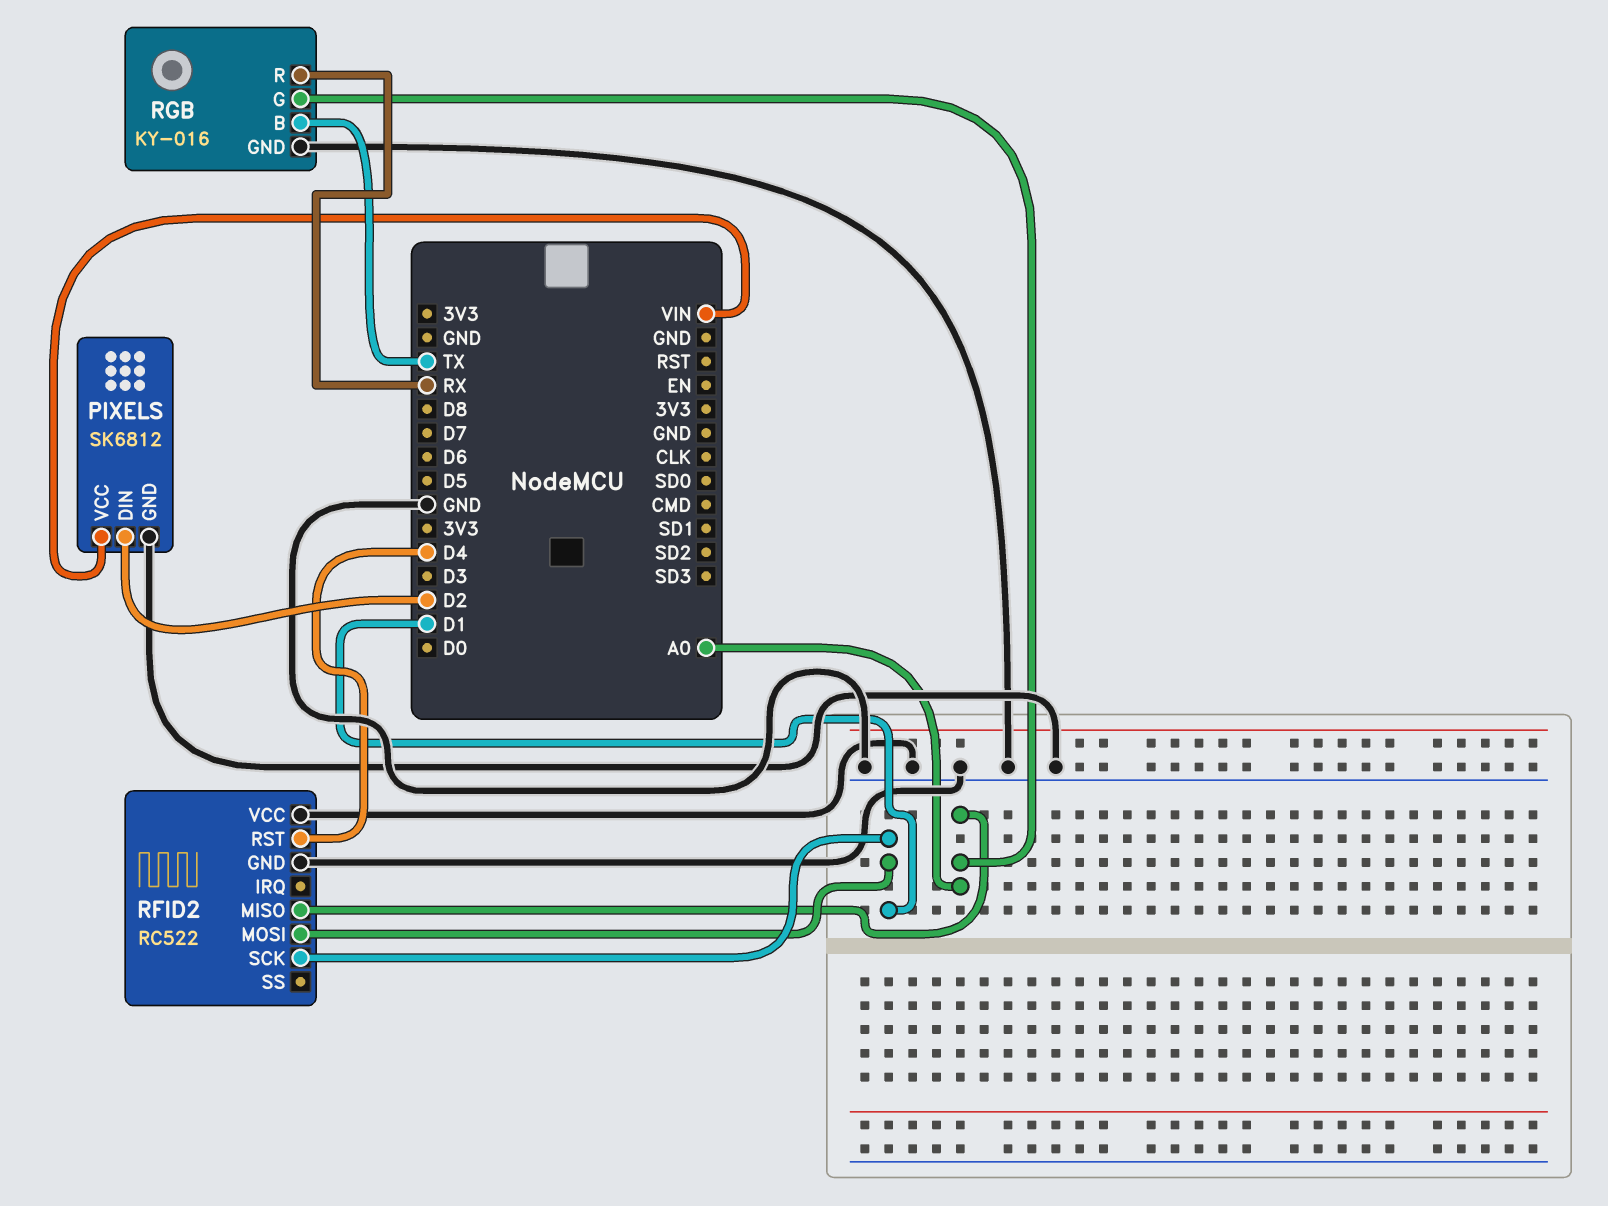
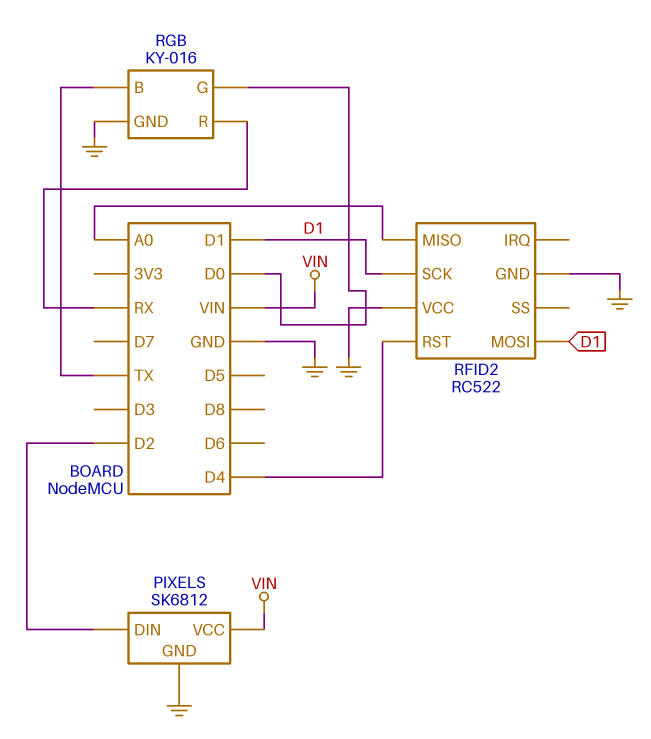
RGB pin G: A0 -> D0

